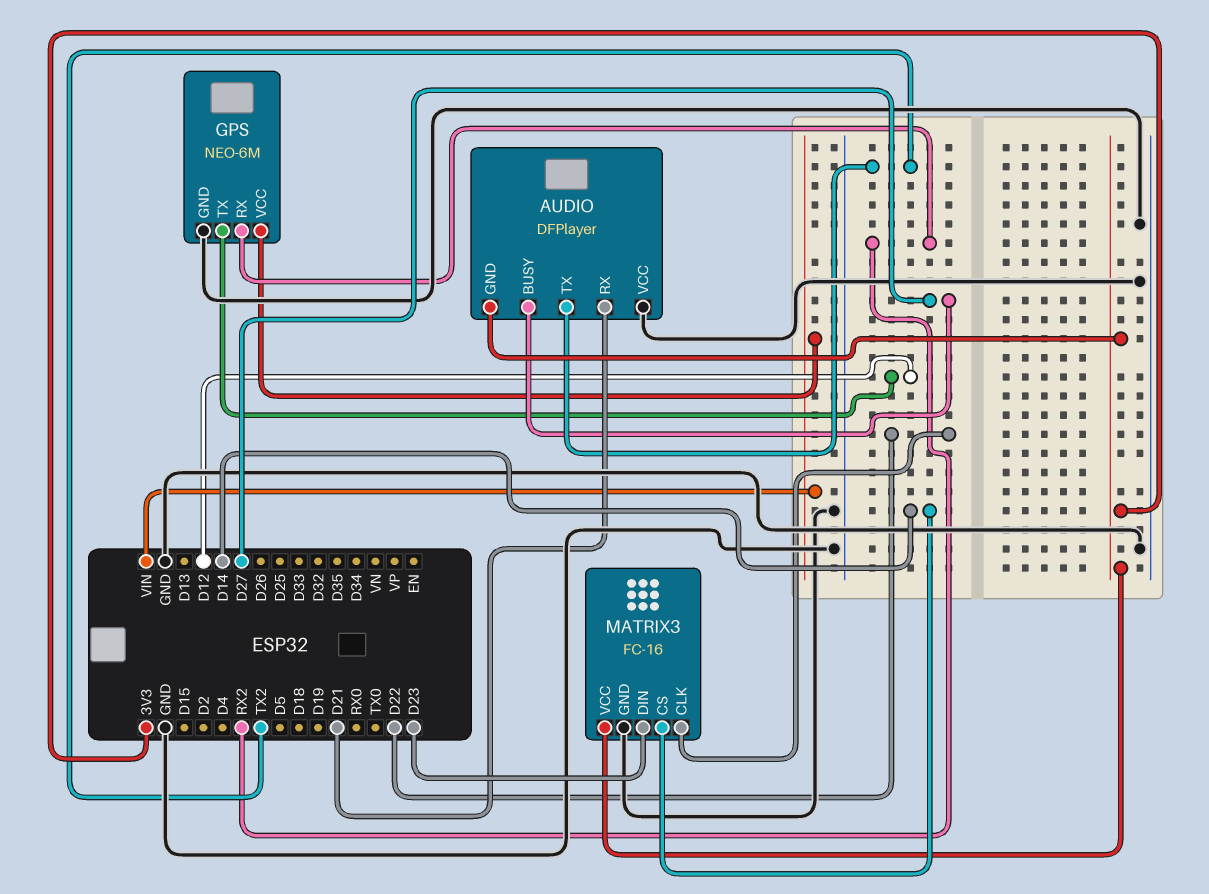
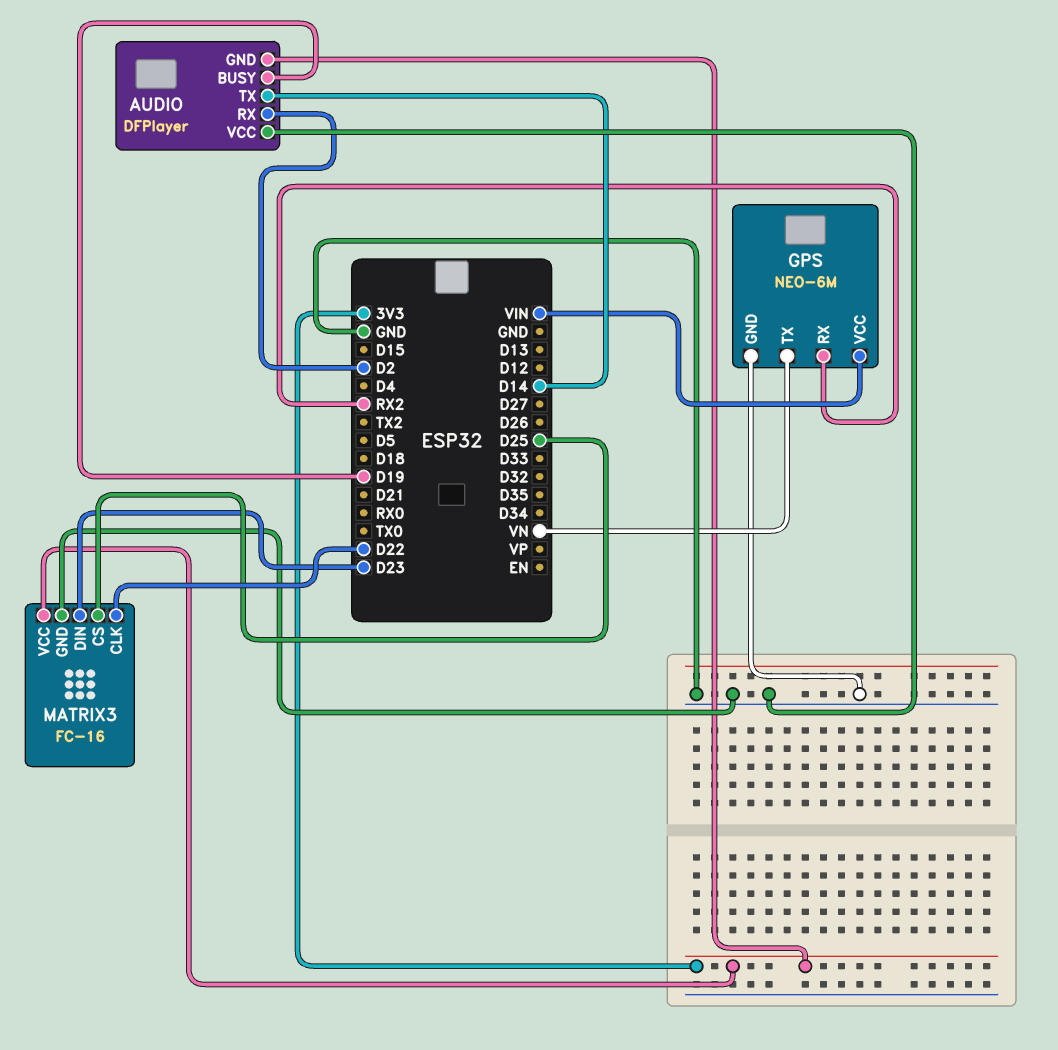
AUDIO pin BUSY: D27 -> D19
AUDIO pin RX: D21 -> D2
AUDIO pin TX: TX2 -> D14
GPS pin TX: D12 -> VN
MATRIX3 pin CS: D14 -> D25

